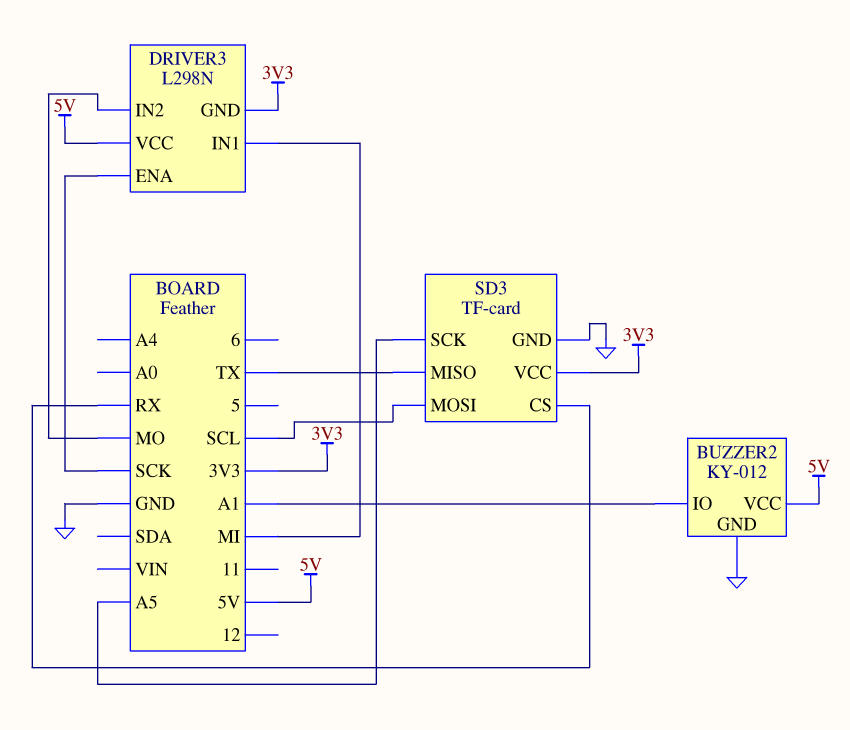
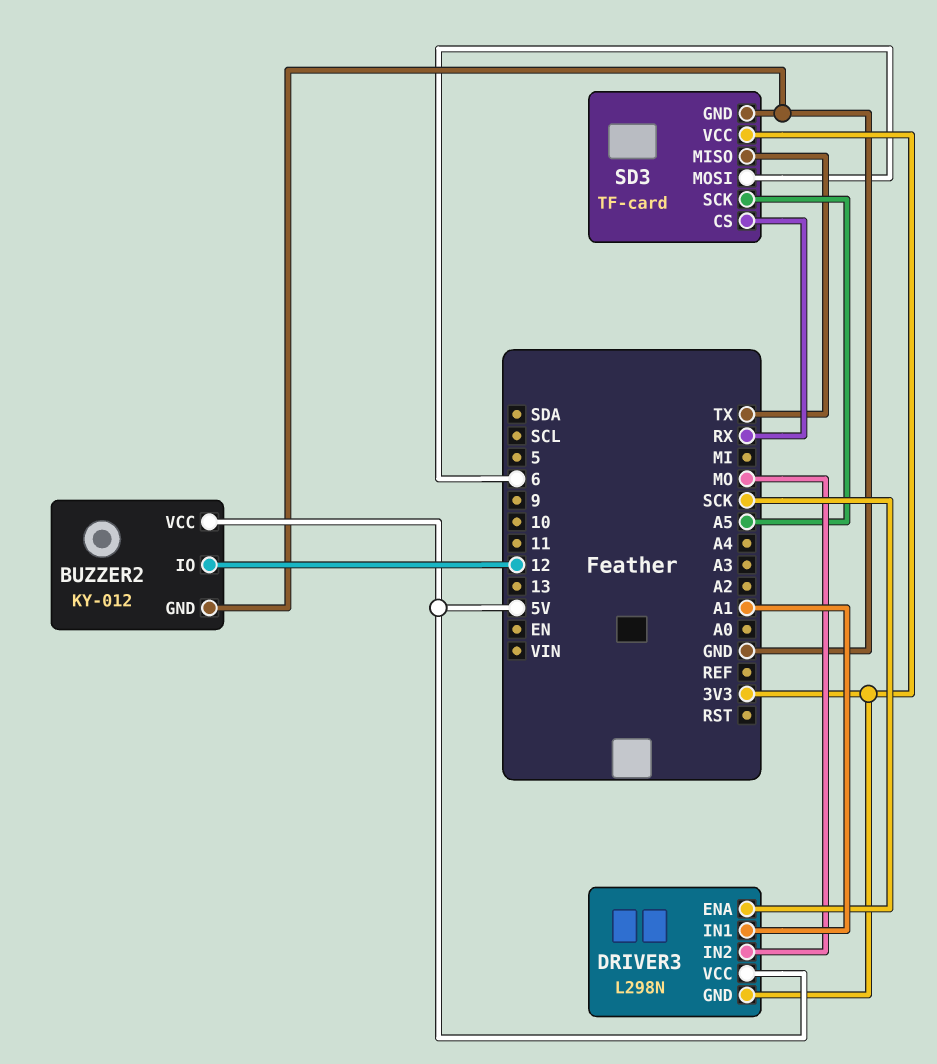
BUZZER2 pin IO: A1 -> 12
DRIVER3 pin IN1: MI -> A1
SD3 pin MOSI: SCL -> 6

